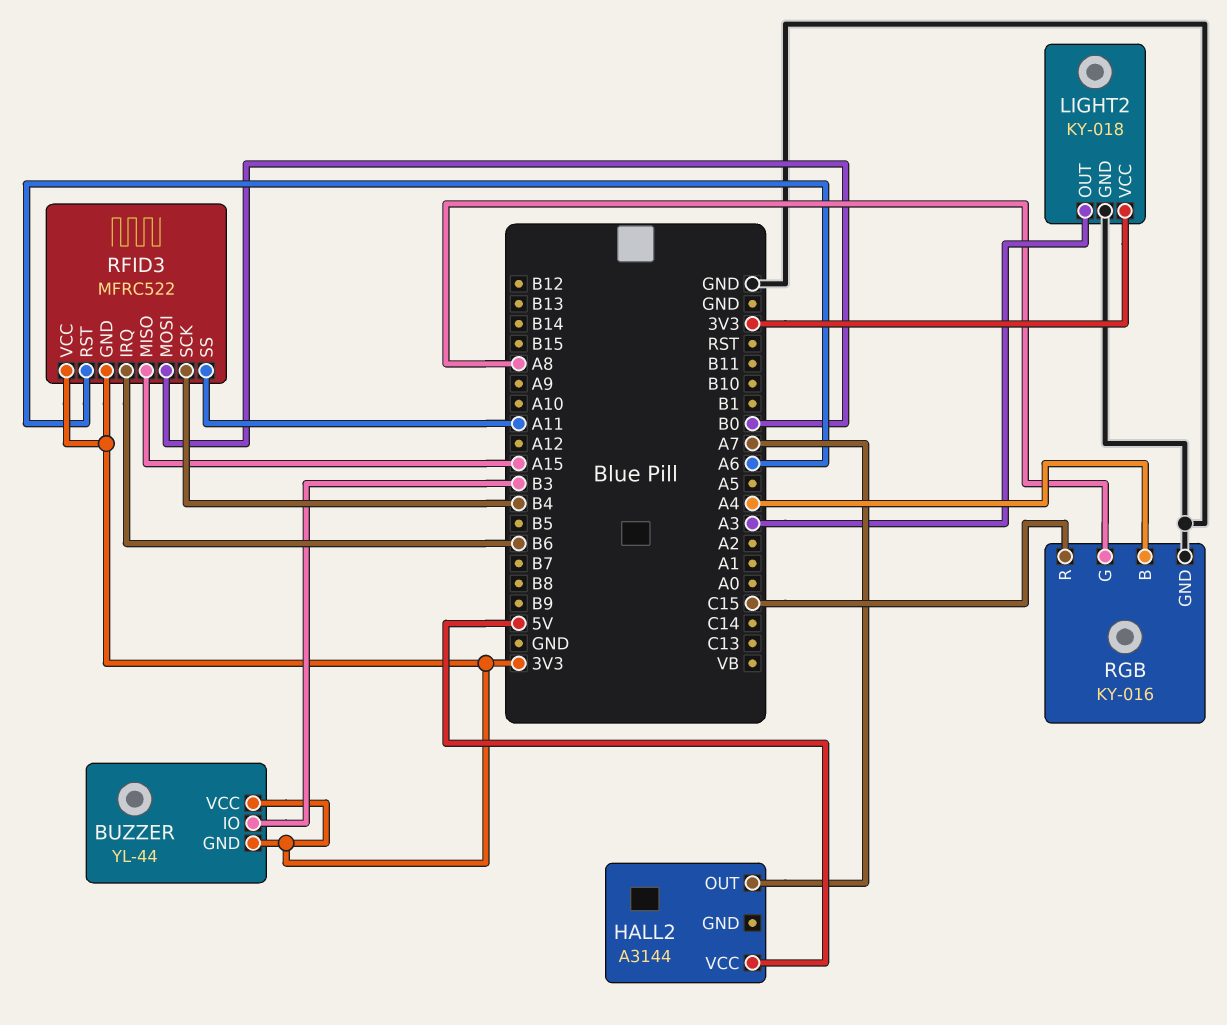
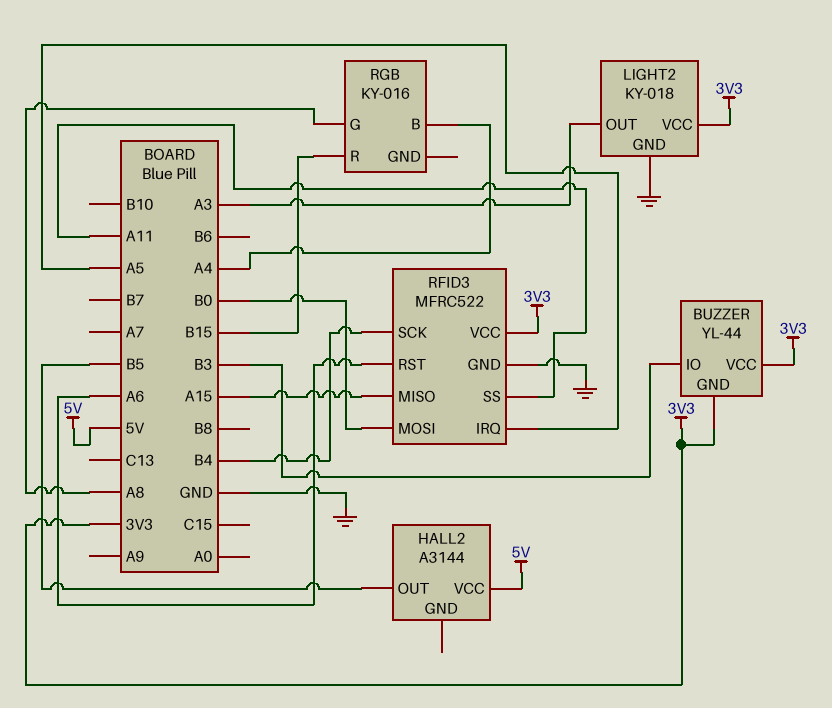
HALL2 pin OUT: A7 -> B5
RFID3 pin GND: 3V3 -> GND
RFID3 pin IRQ: B6 -> A5
RGB pin GND: GND -> none
RGB pin R: C15 -> B15

